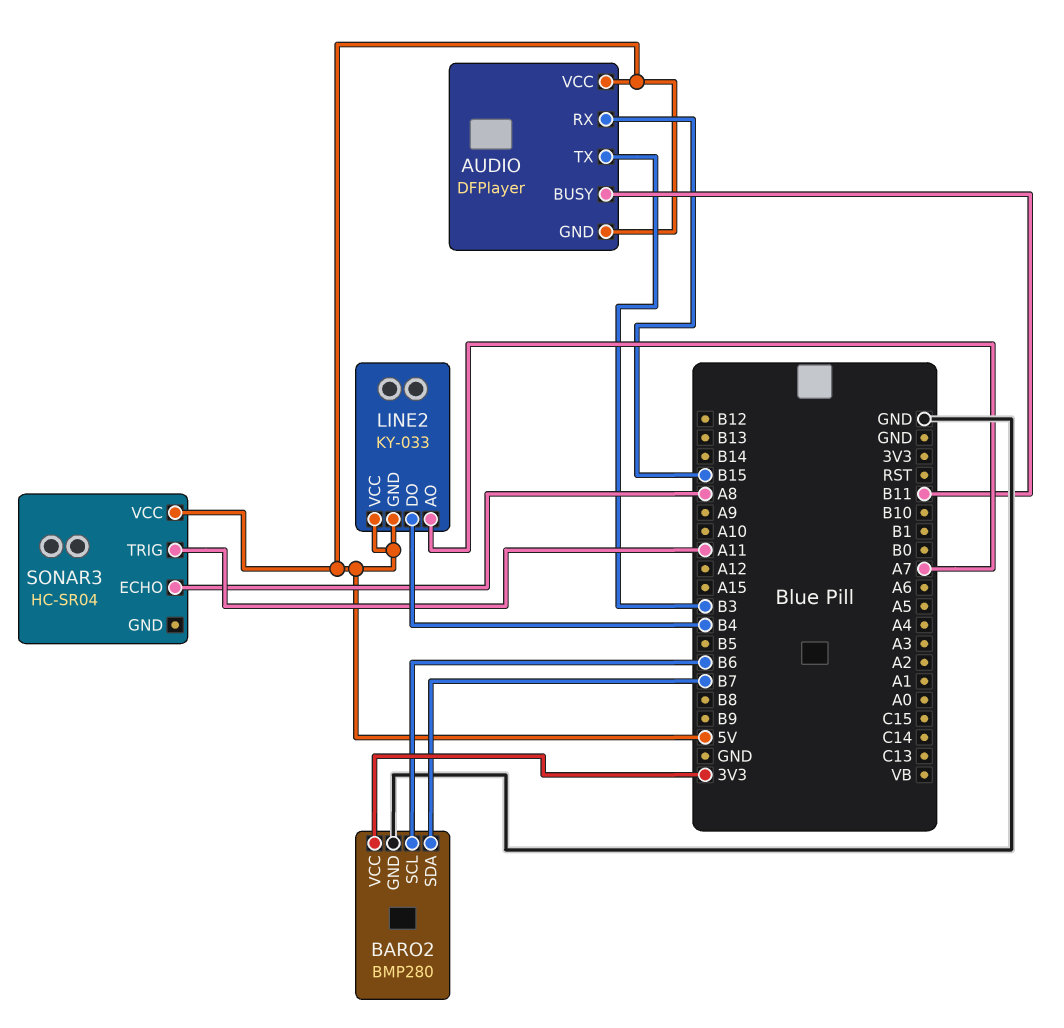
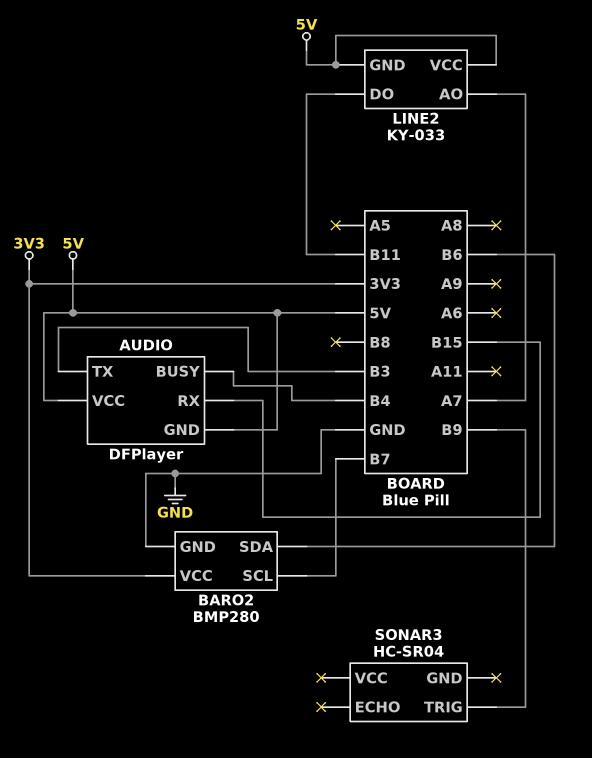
AUDIO pin BUSY: B11 -> B4
BARO2 pin SCL: B6 -> B7
BARO2 pin SDA: B7 -> B6
LINE2 pin DO: B4 -> B11
SONAR3 pin ECHO: A8 -> none
SONAR3 pin TRIG: A11 -> B9
SONAR3 pin VCC: 5V -> none

